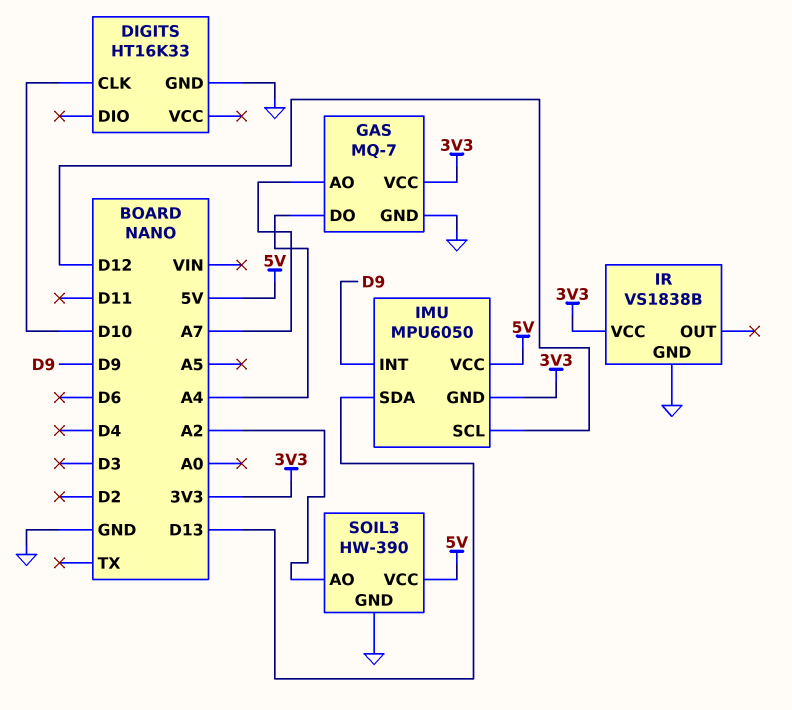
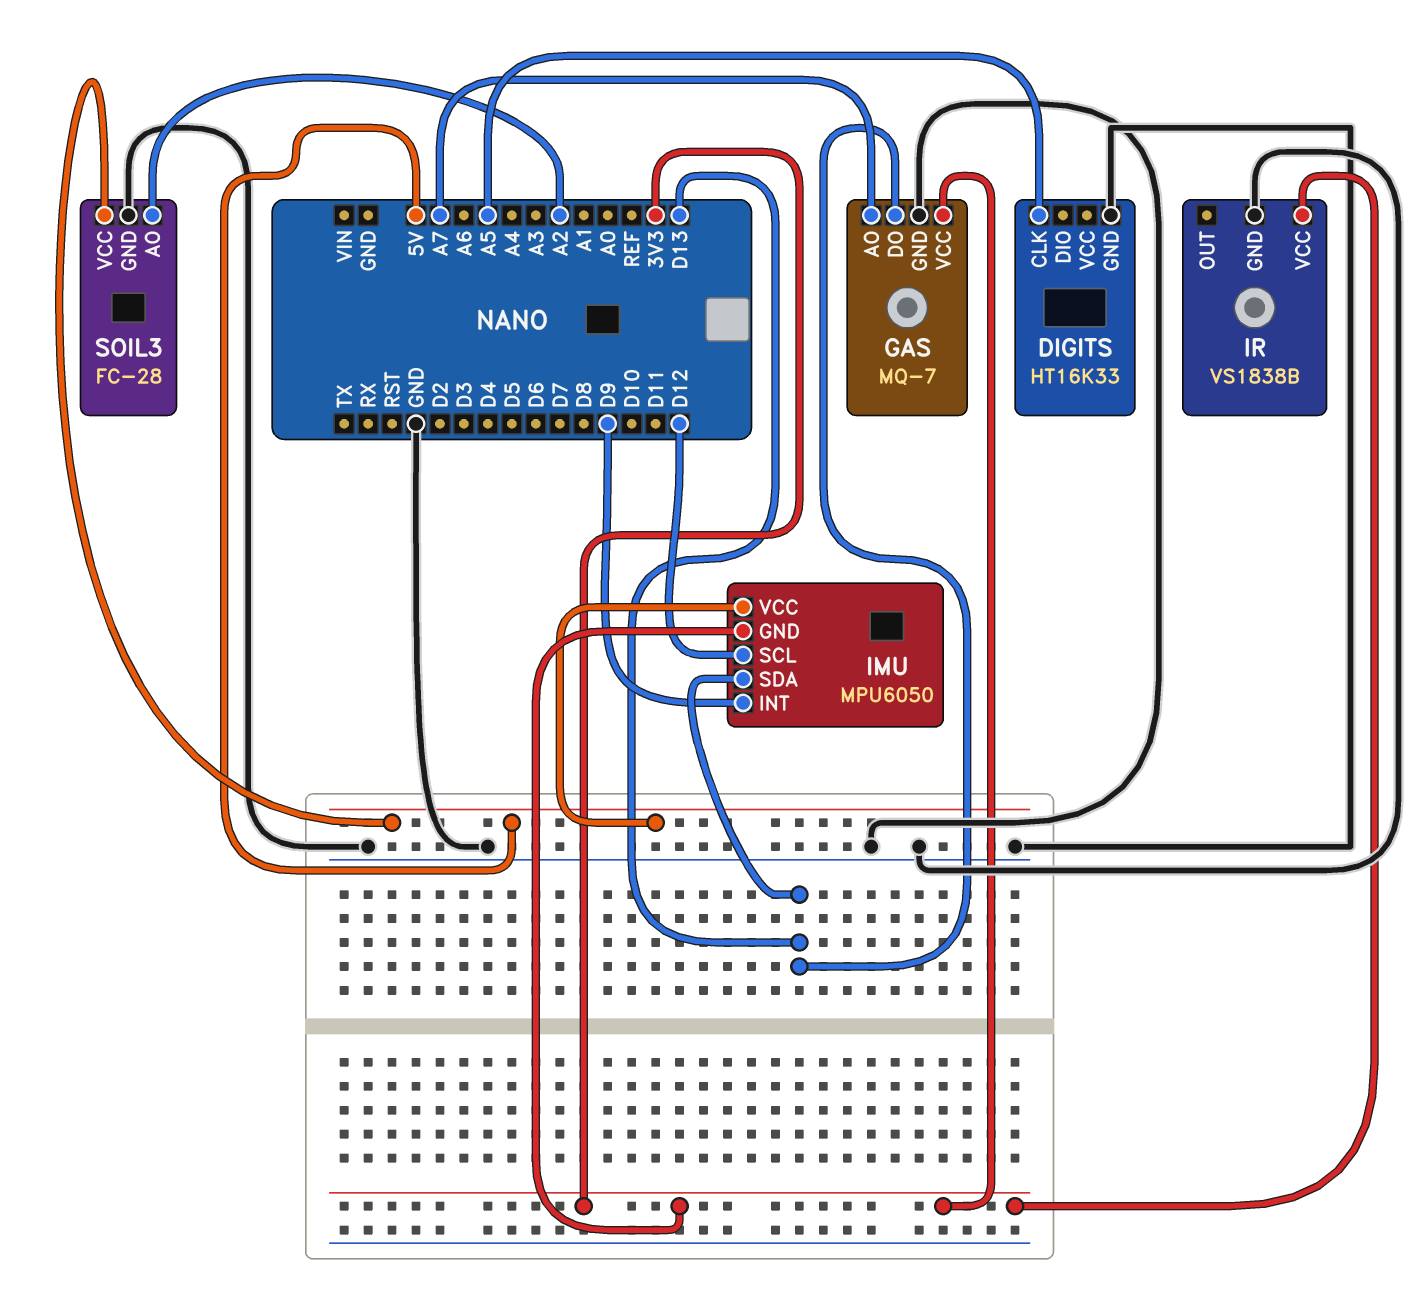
DIGITS pin CLK: D10 -> A5
GAS pin DO: A4 -> D13
SOIL3: HW-390 -> FC-28

